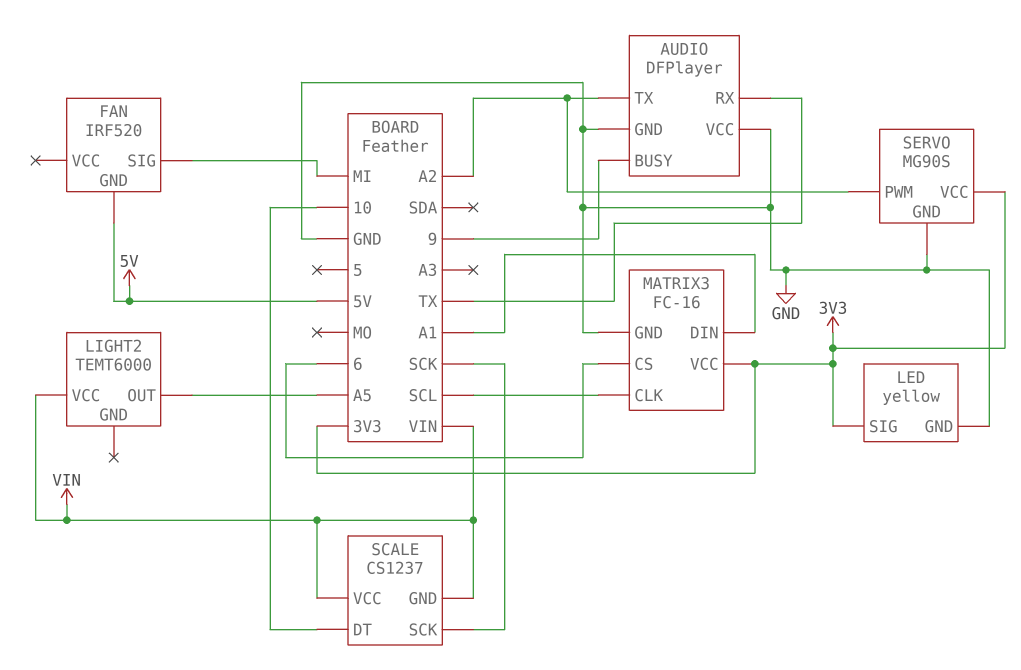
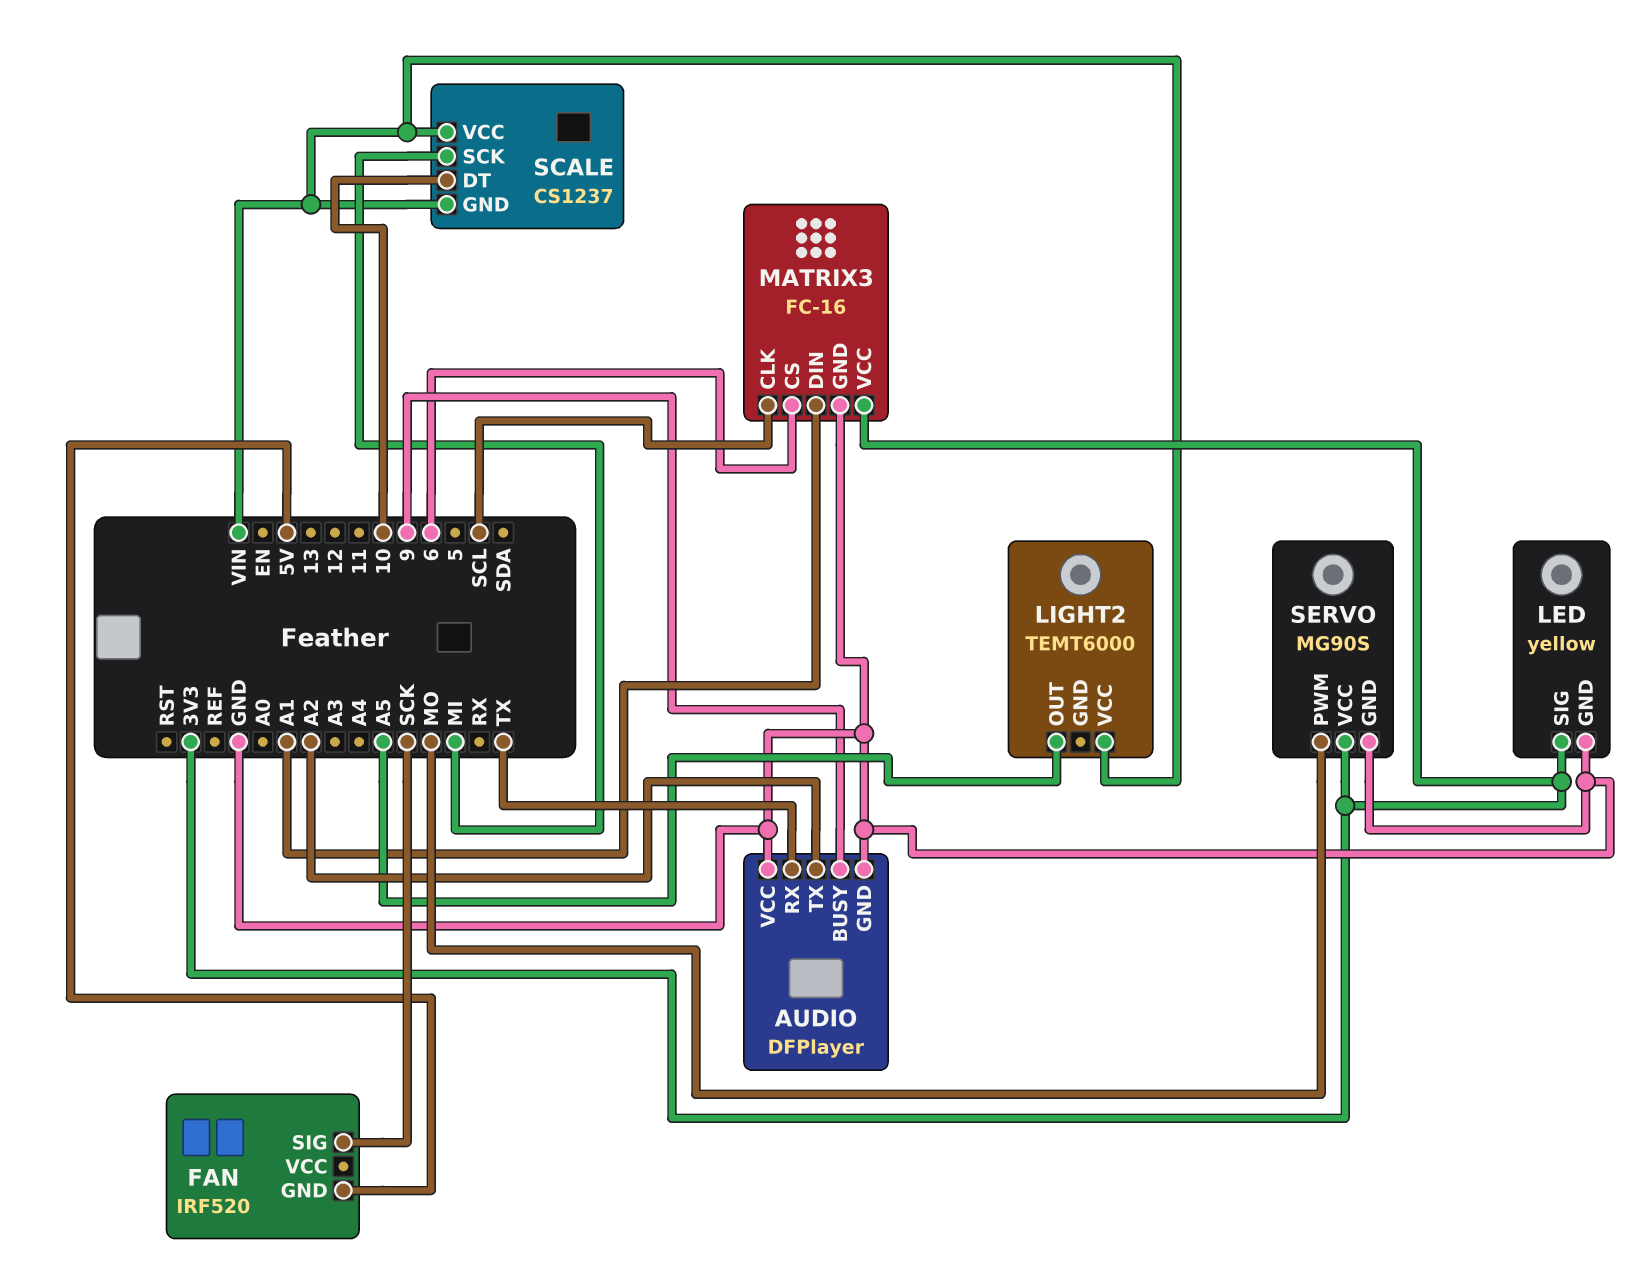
FAN pin SIG: MI -> SCK
SCALE pin SCK: SCK -> MI
SERVO pin PWM: A2 -> MO

